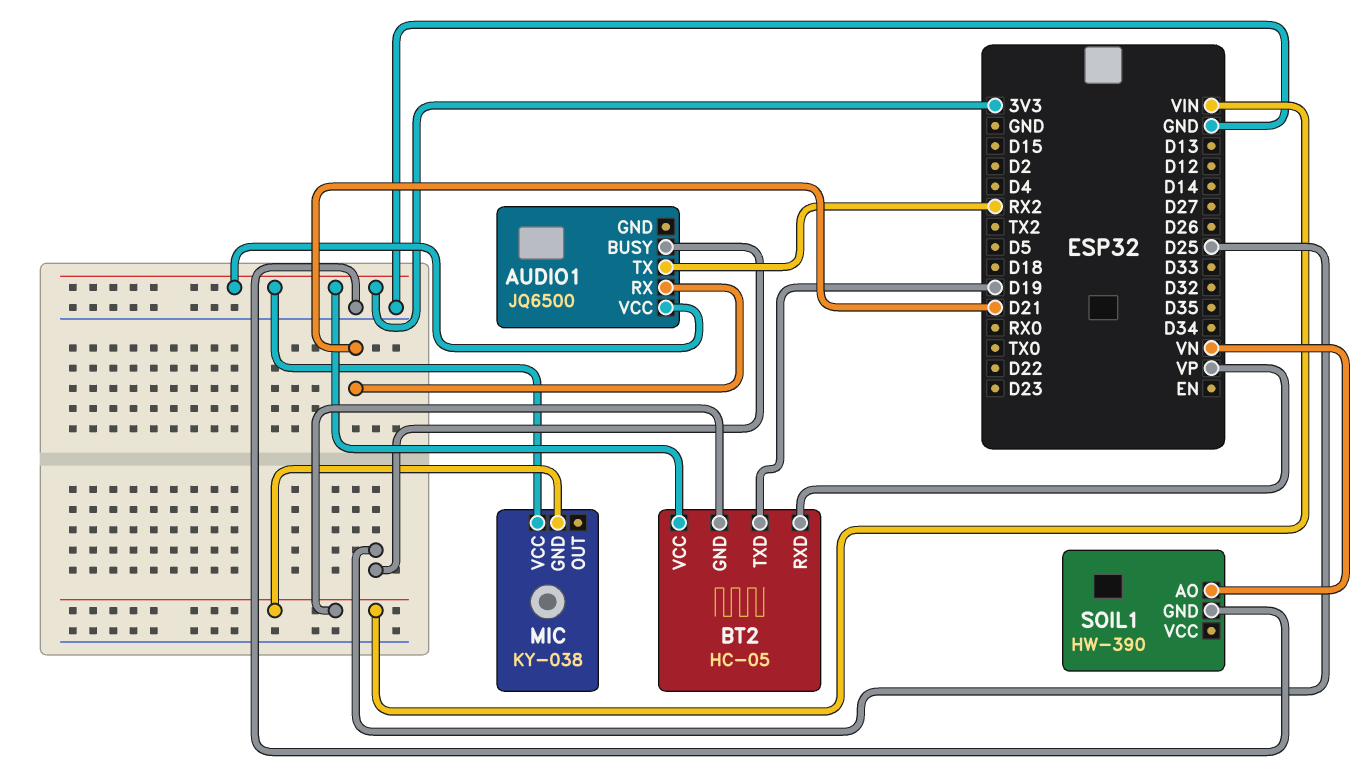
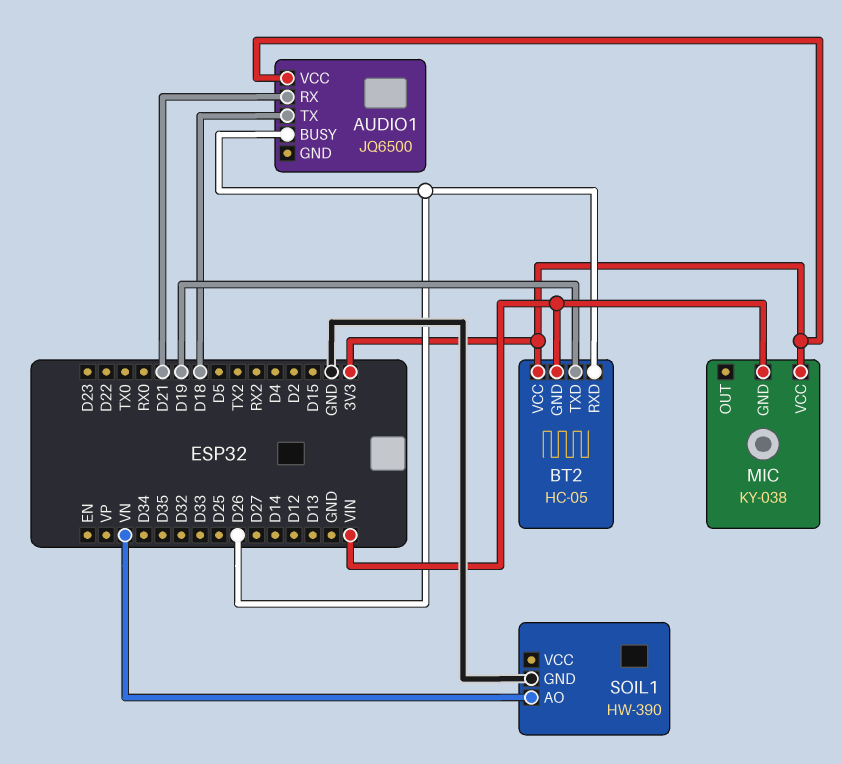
AUDIO1 pin BUSY: D25 -> D26
AUDIO1 pin TX: RX2 -> D18
BT2 pin RXD: VP -> D26

